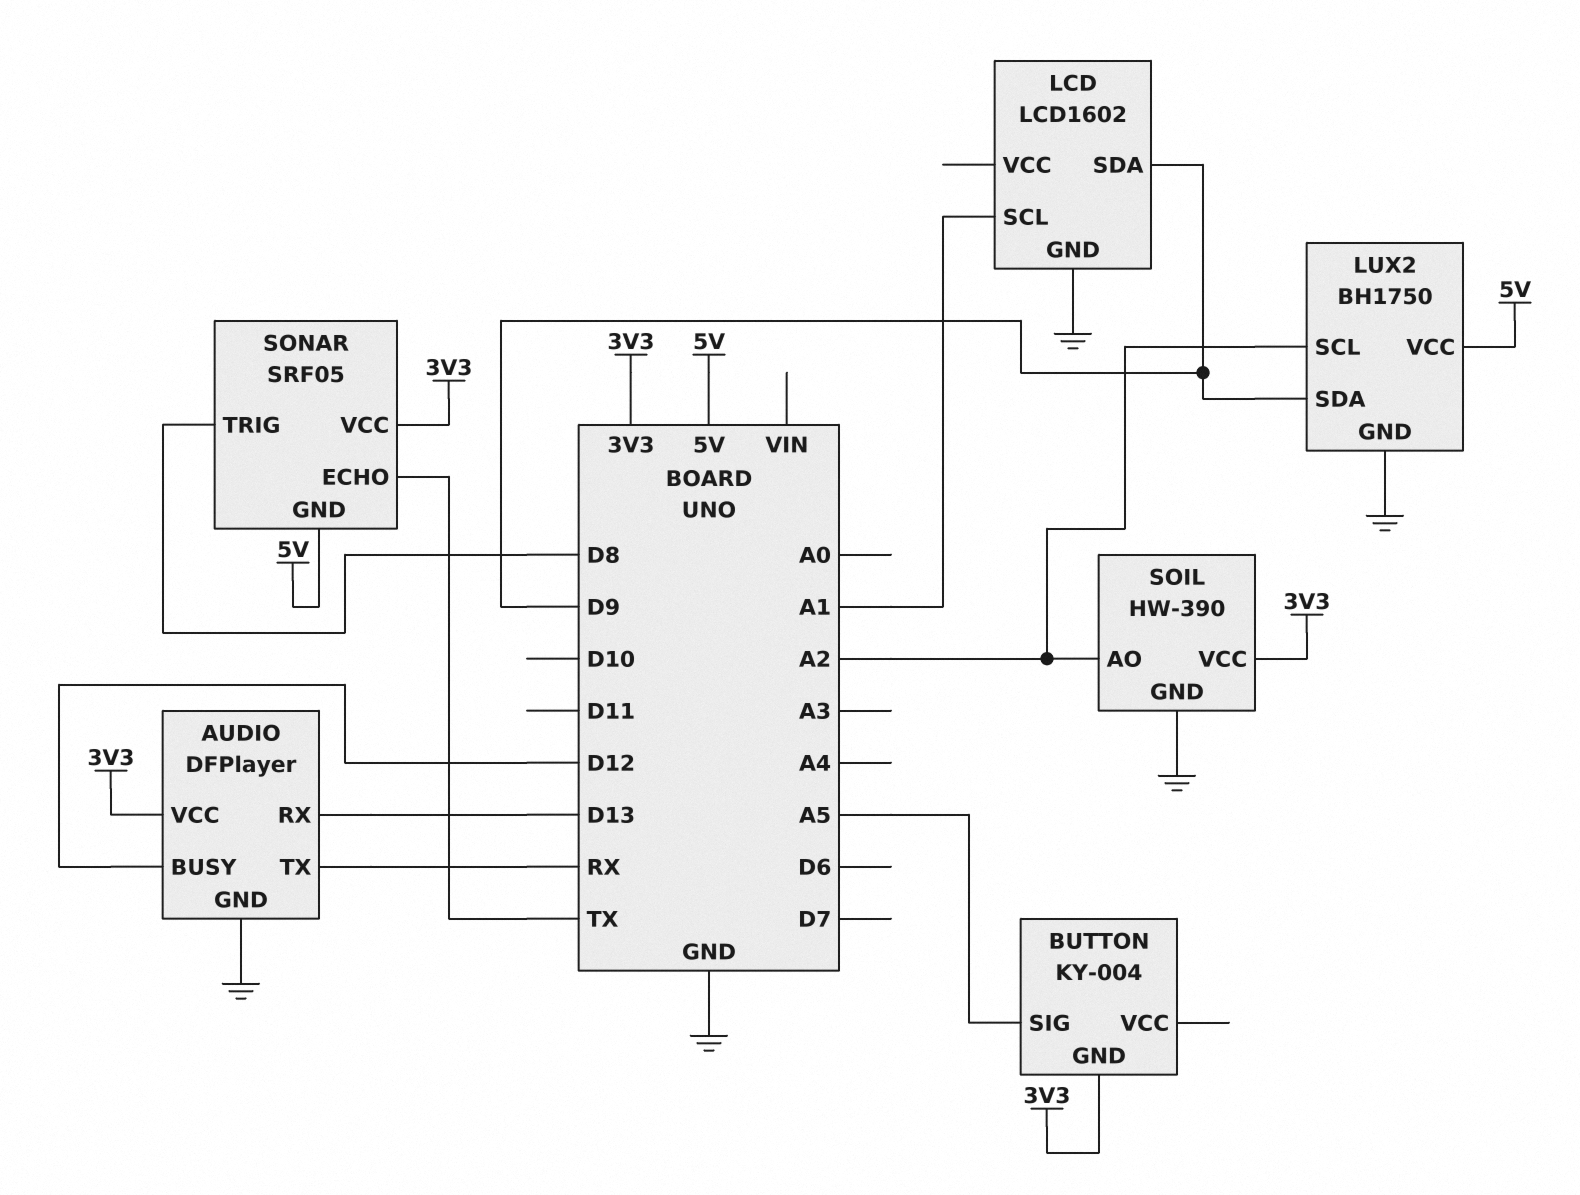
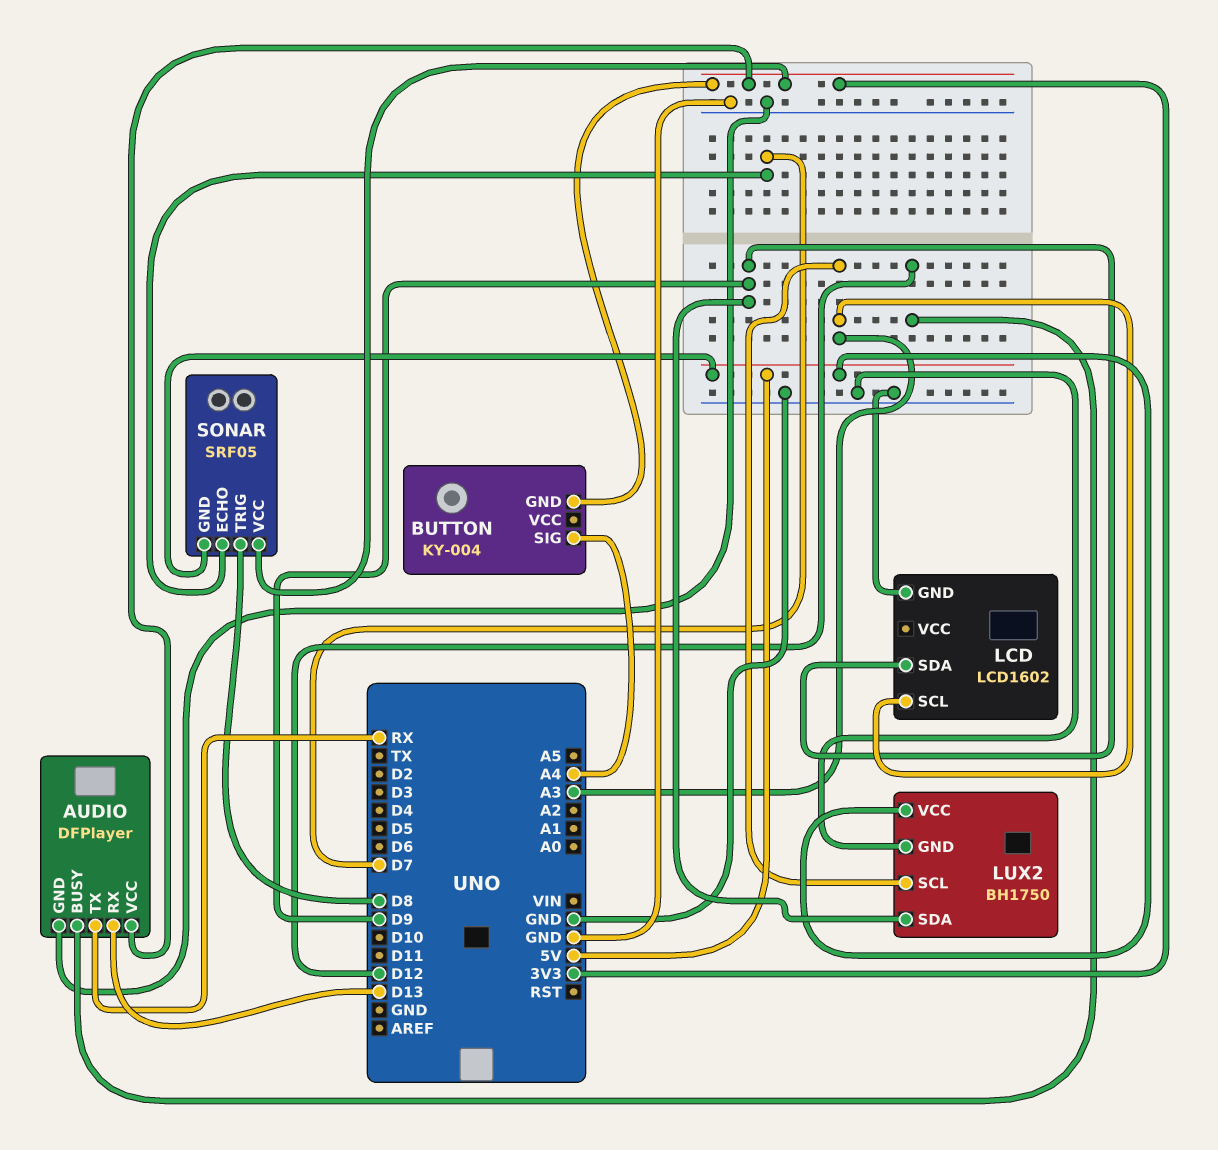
BUTTON pin SIG: A5 -> A4
LCD pin SCL: A1 -> A3
LUX2 pin SCL: A2 -> A3
SOIL: HW-390 -> none
SOIL pin AO: A2 -> none
SOIL pin GND: GND -> none
SOIL pin VCC: 3V3 -> none
SONAR pin ECHO: TX -> D7

